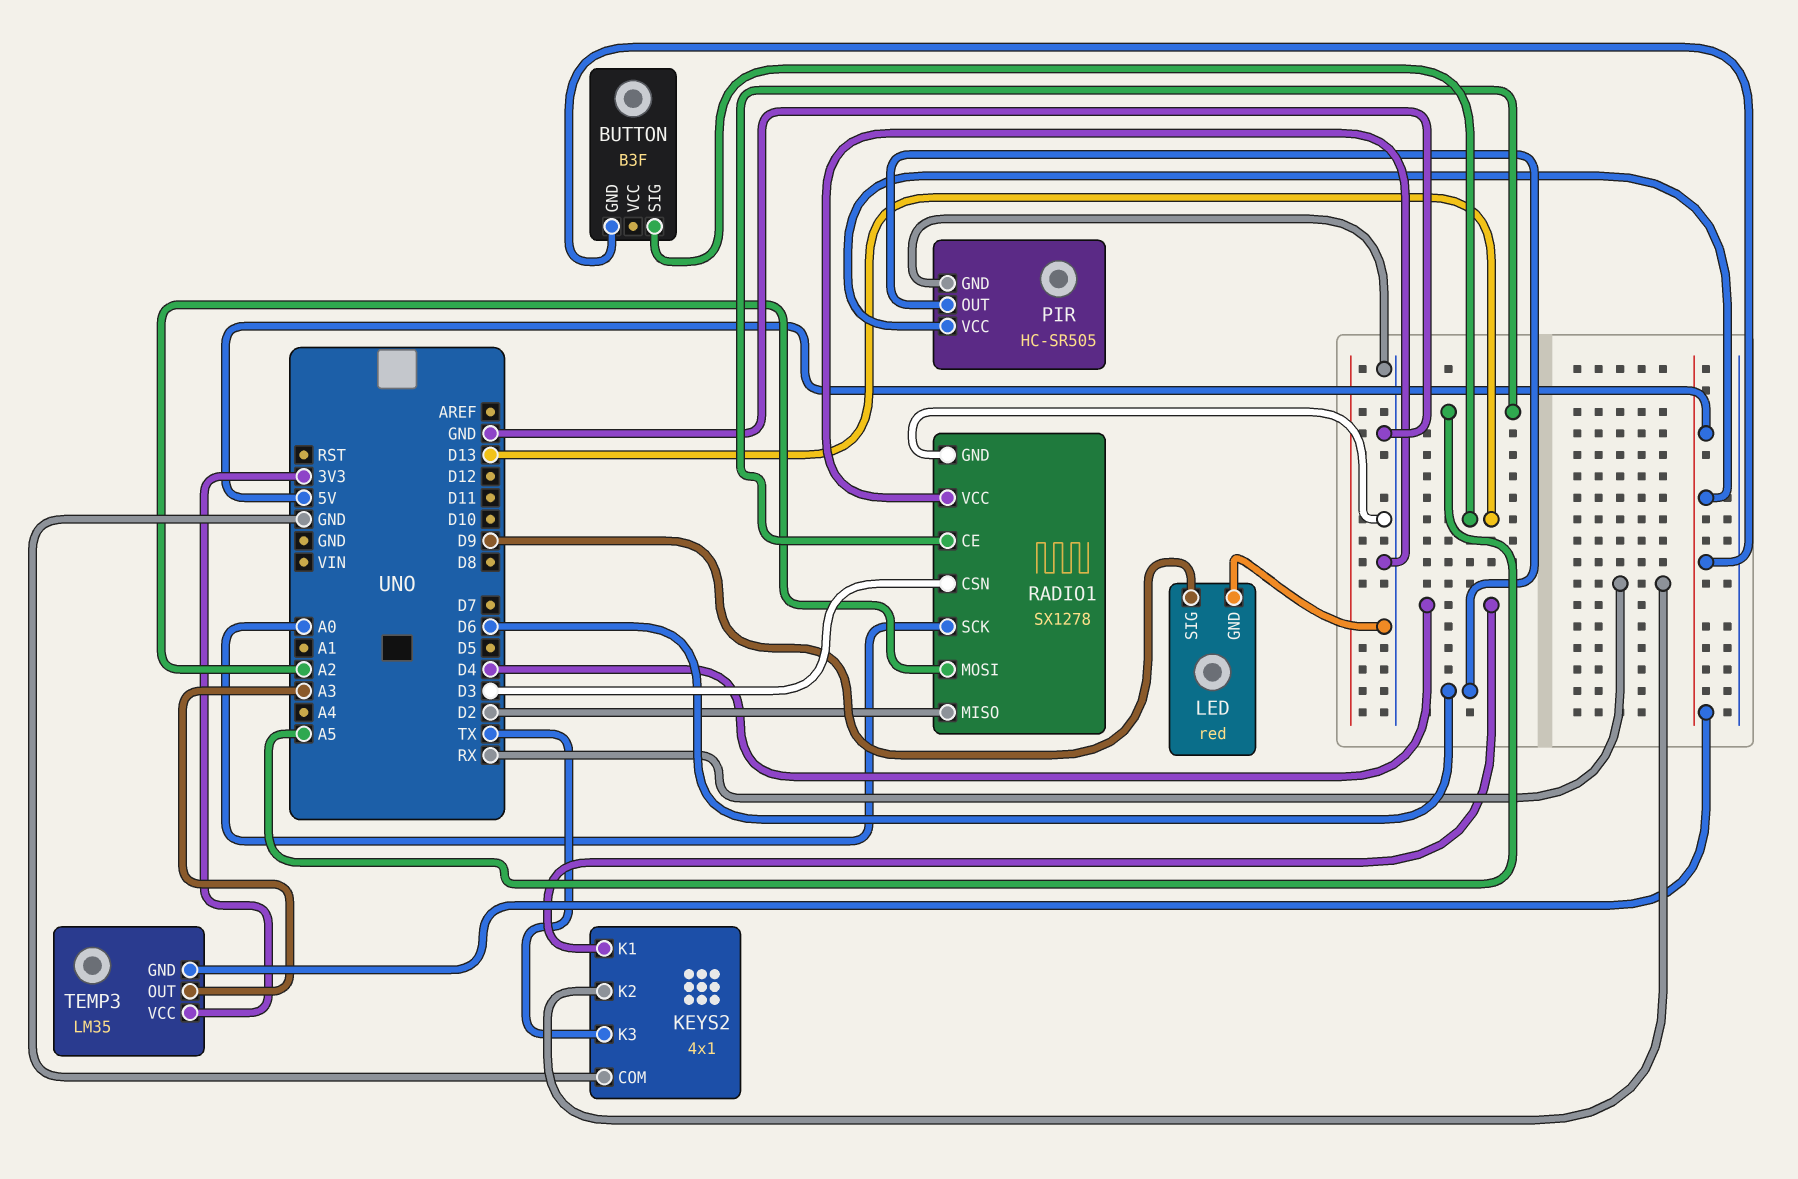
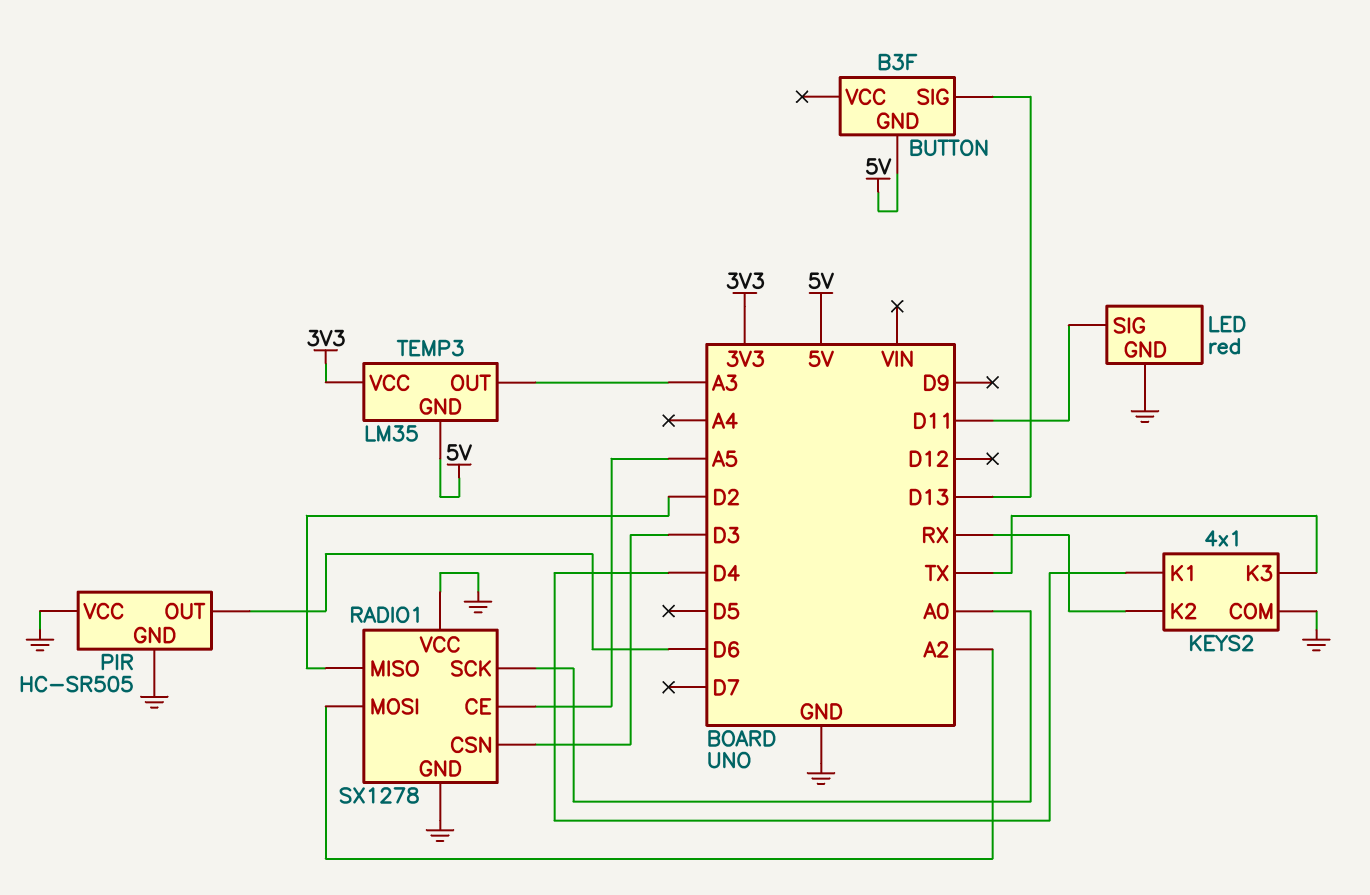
LED pin SIG: D9 -> D11
PIR pin VCC: 5V -> GND

